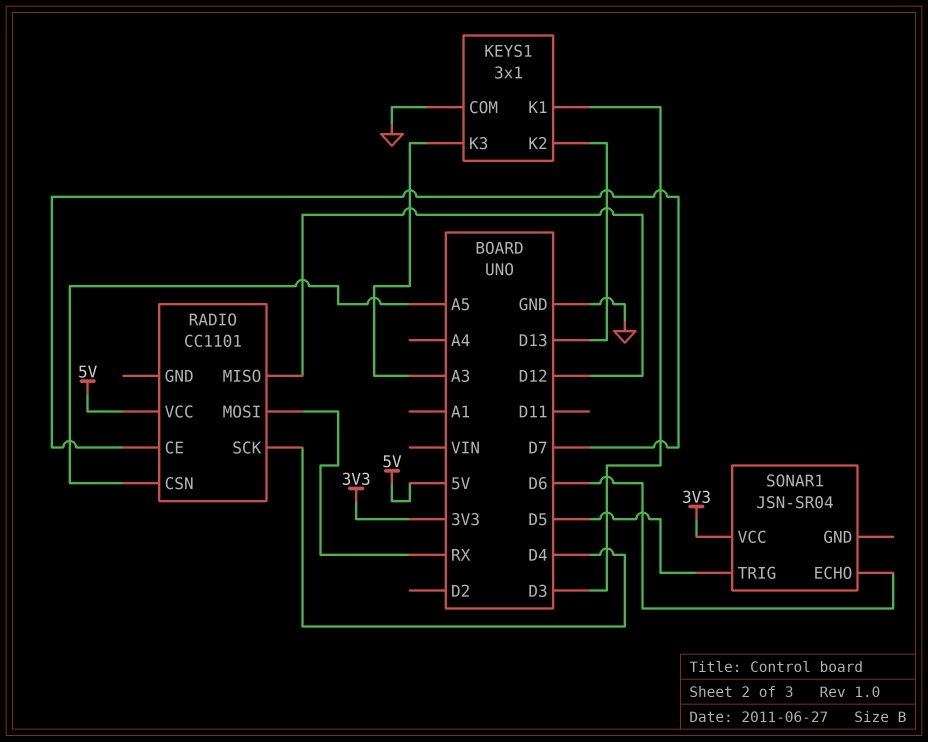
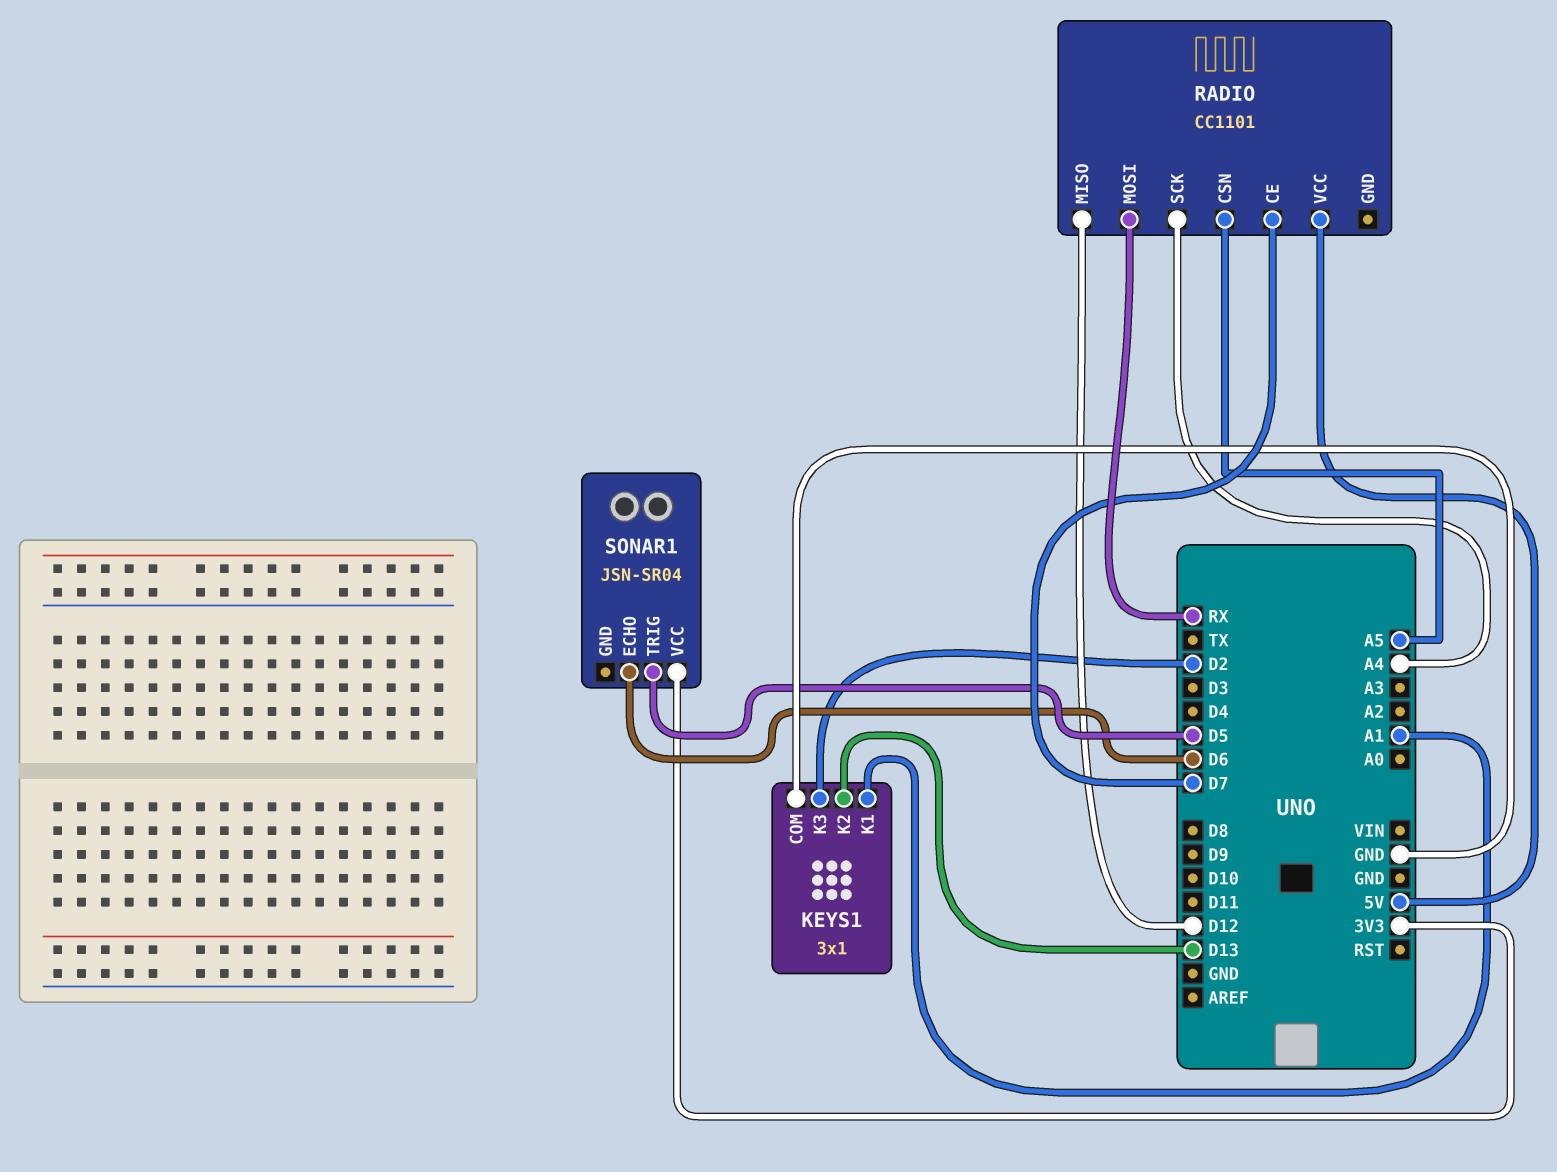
KEYS1 pin K1: D3 -> A1
KEYS1 pin K3: A3 -> D2
RADIO pin SCK: D4 -> A4

